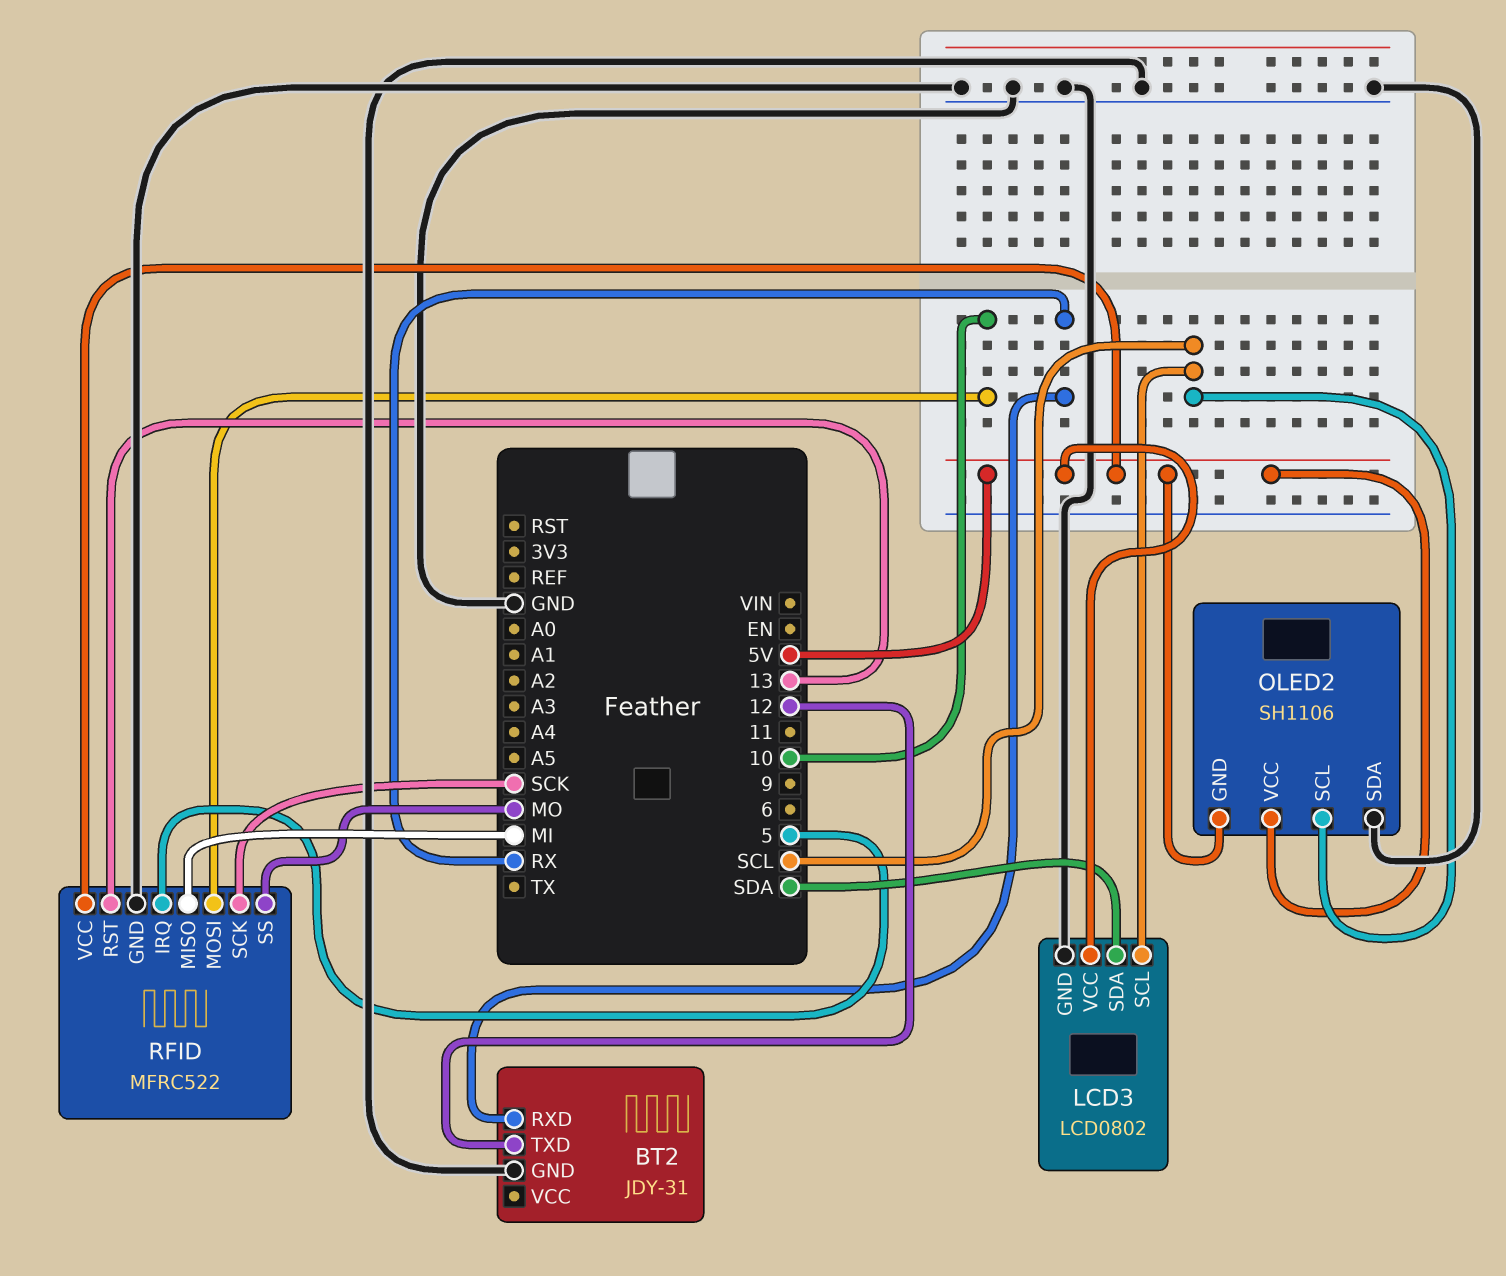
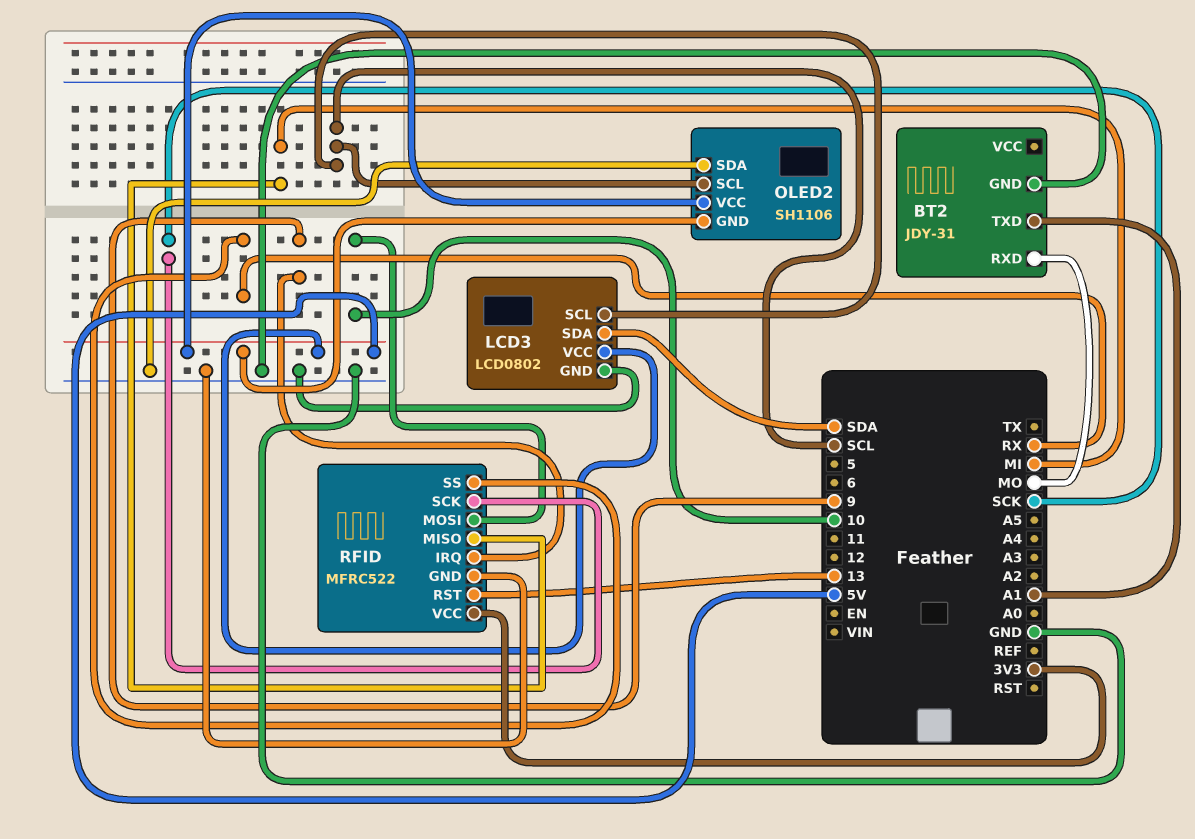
BT2 pin RXD: RX -> MO
BT2 pin TXD: 12 -> A1
RFID pin IRQ: 5 -> 9
RFID pin SS: MO -> RX
RFID pin VCC: 5V -> 3V3

